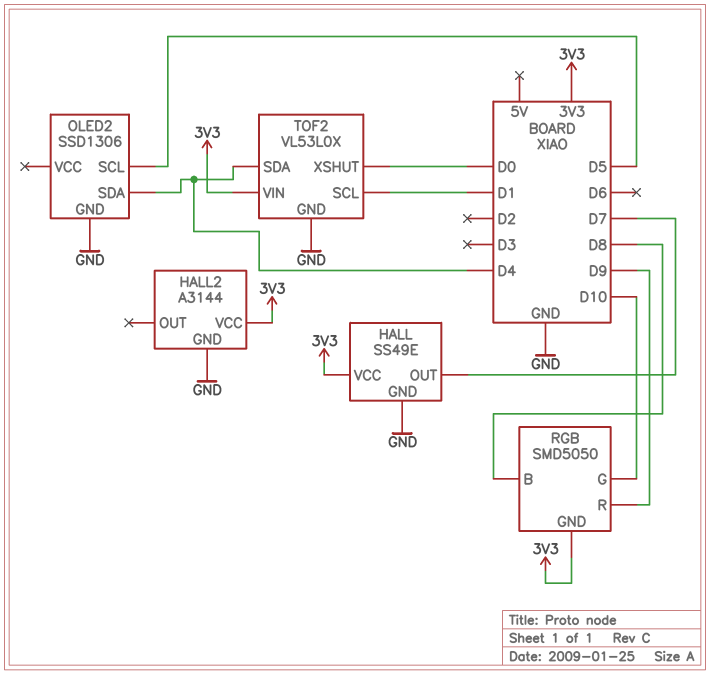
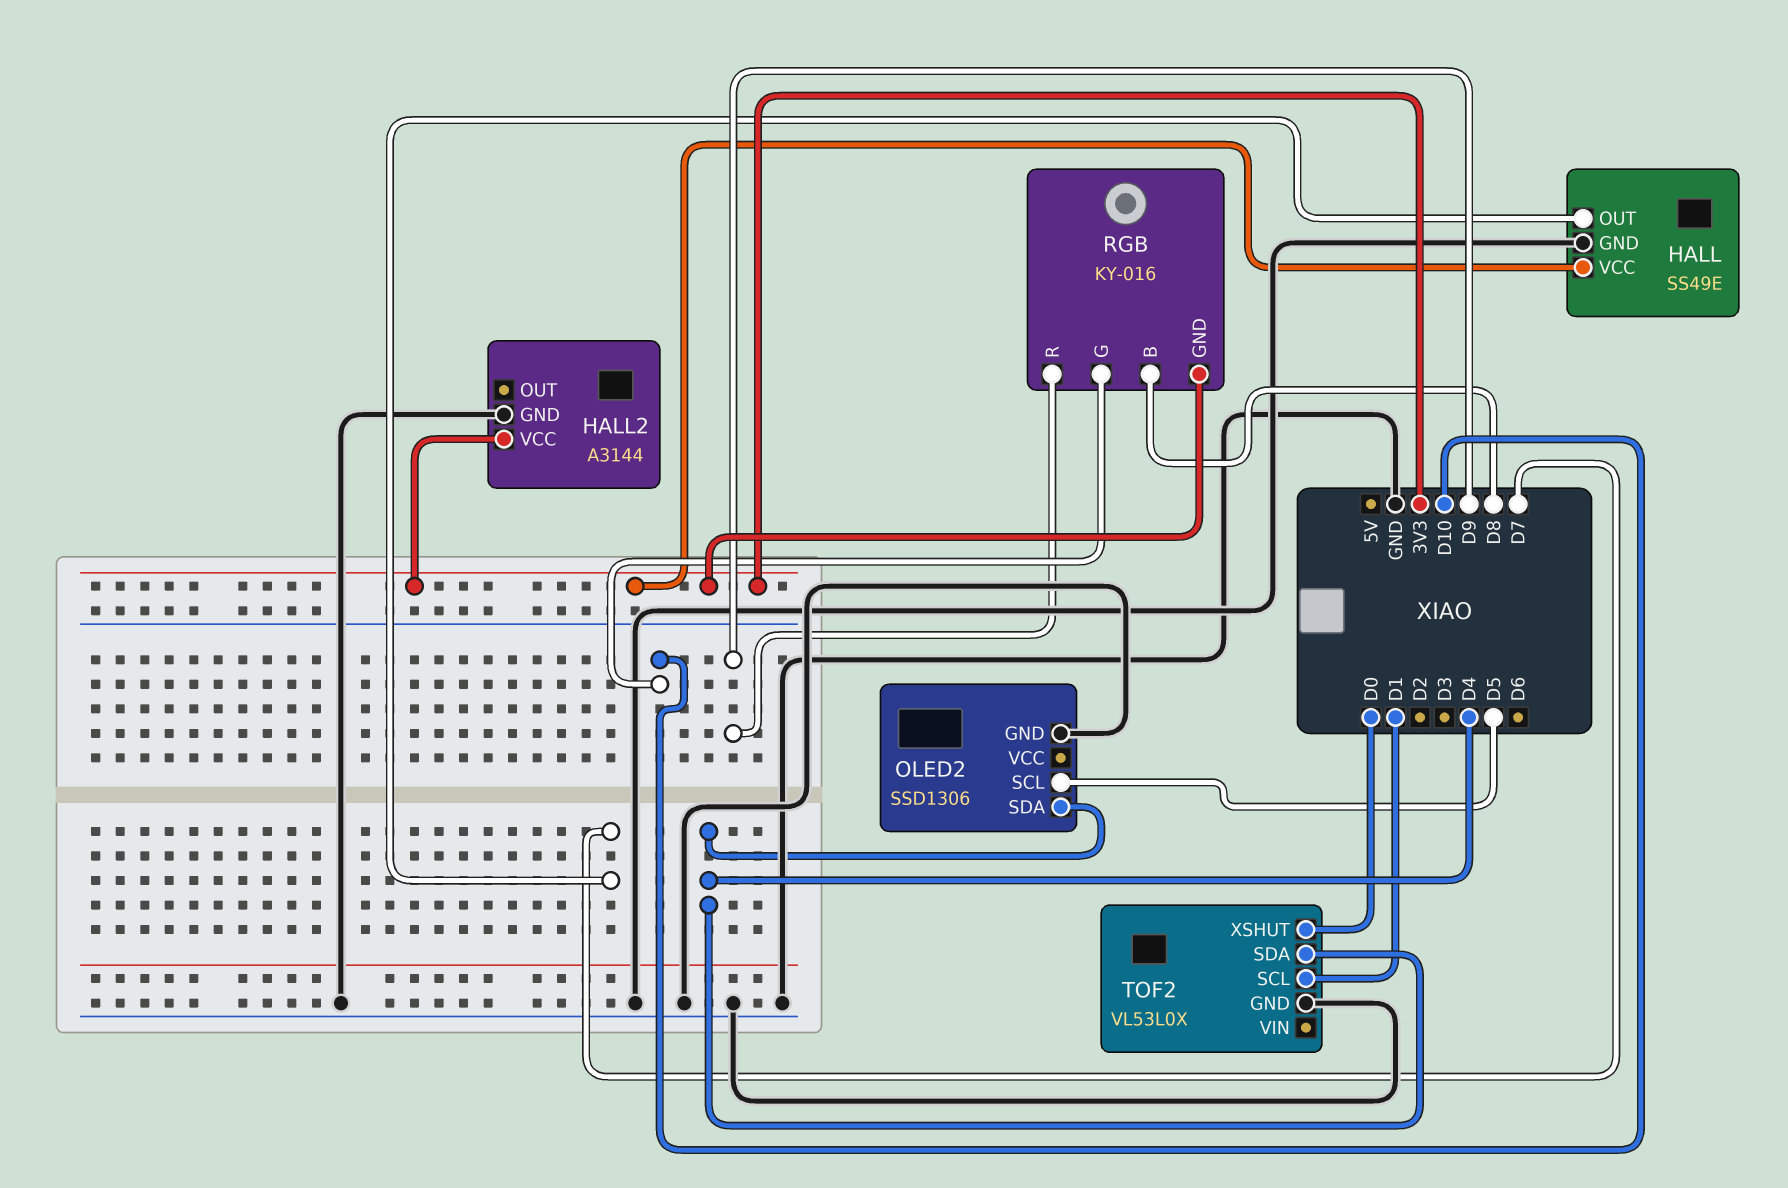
RGB: SMD5050 -> KY-016
TOF2 pin VIN: 3V3 -> none

